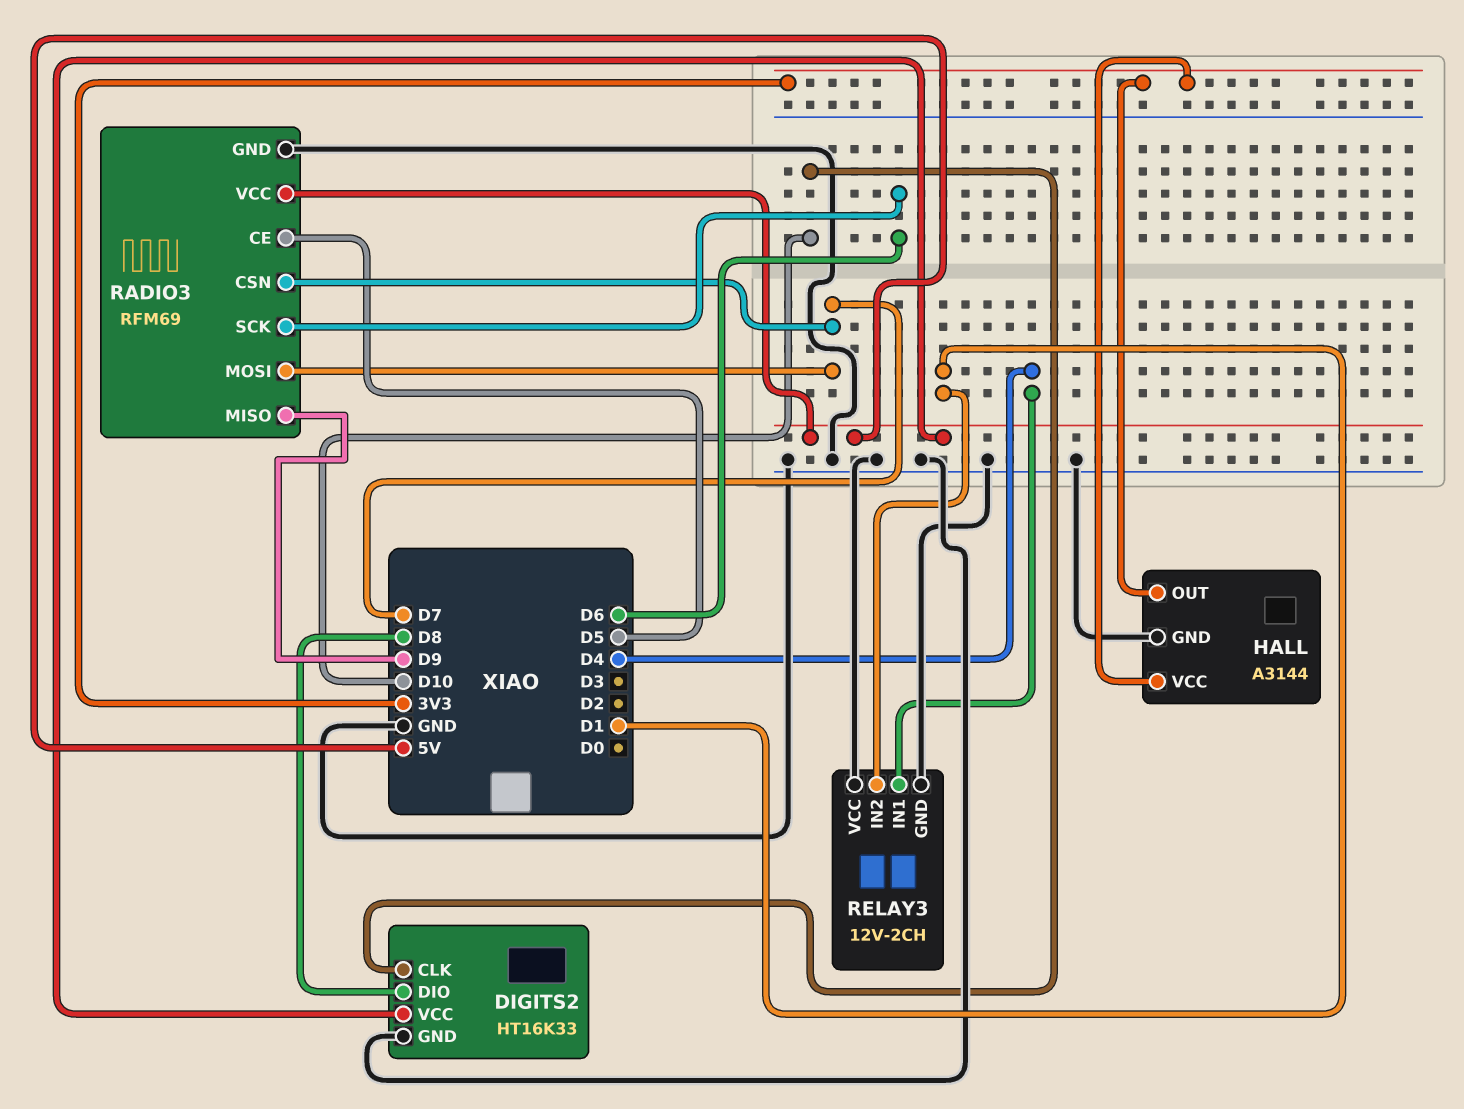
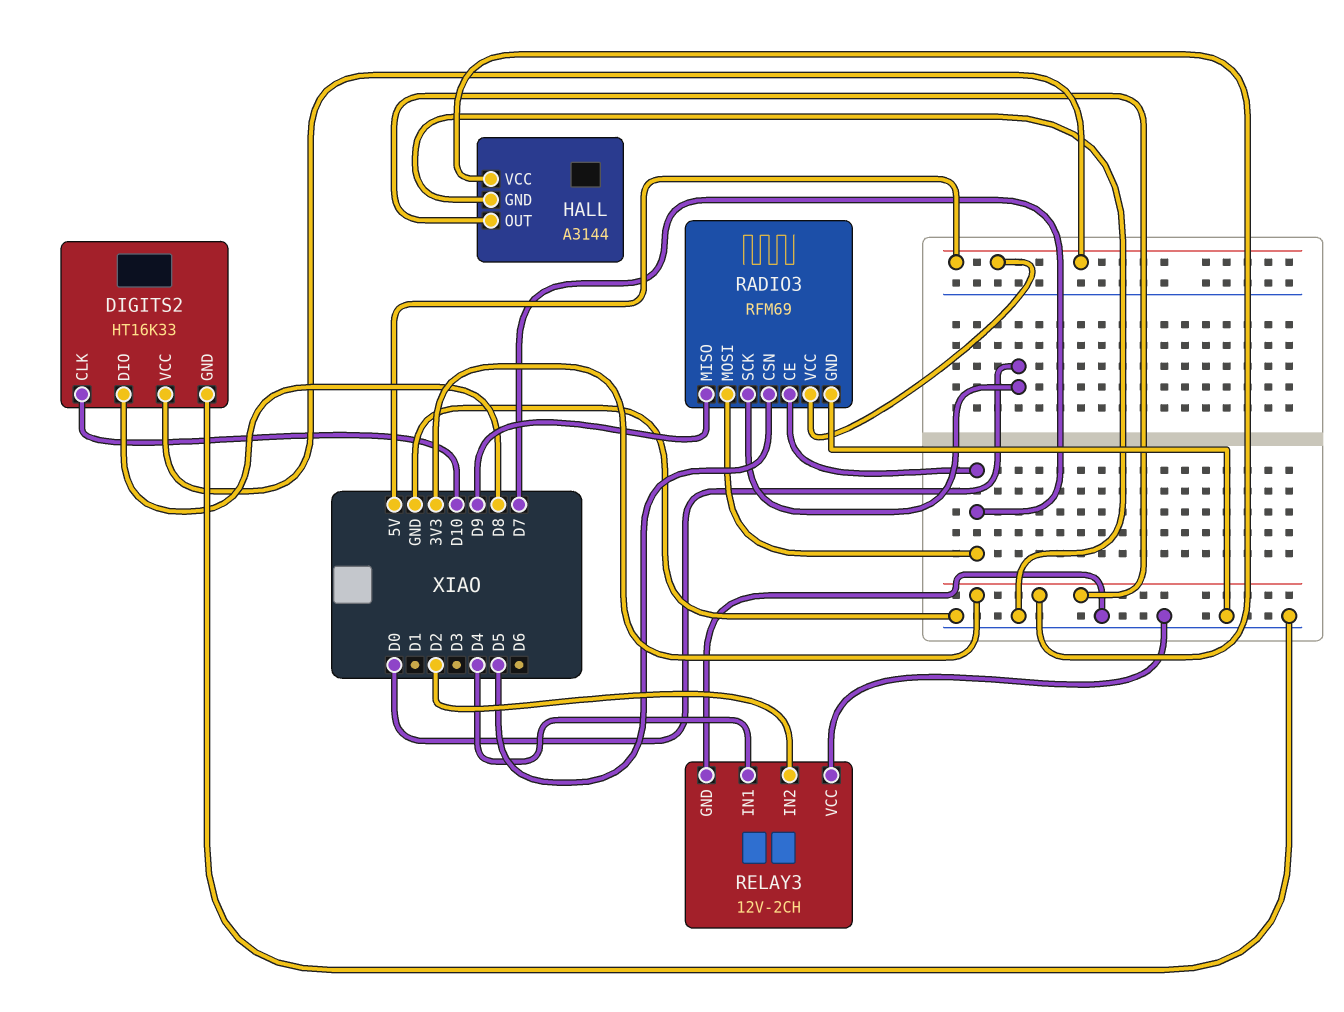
RADIO3 pin CE: D5 -> D7
RADIO3 pin CSN: D7 -> D5
RADIO3 pin SCK: D6 -> D0
RELAY3 pin IN2: D1 -> D2

